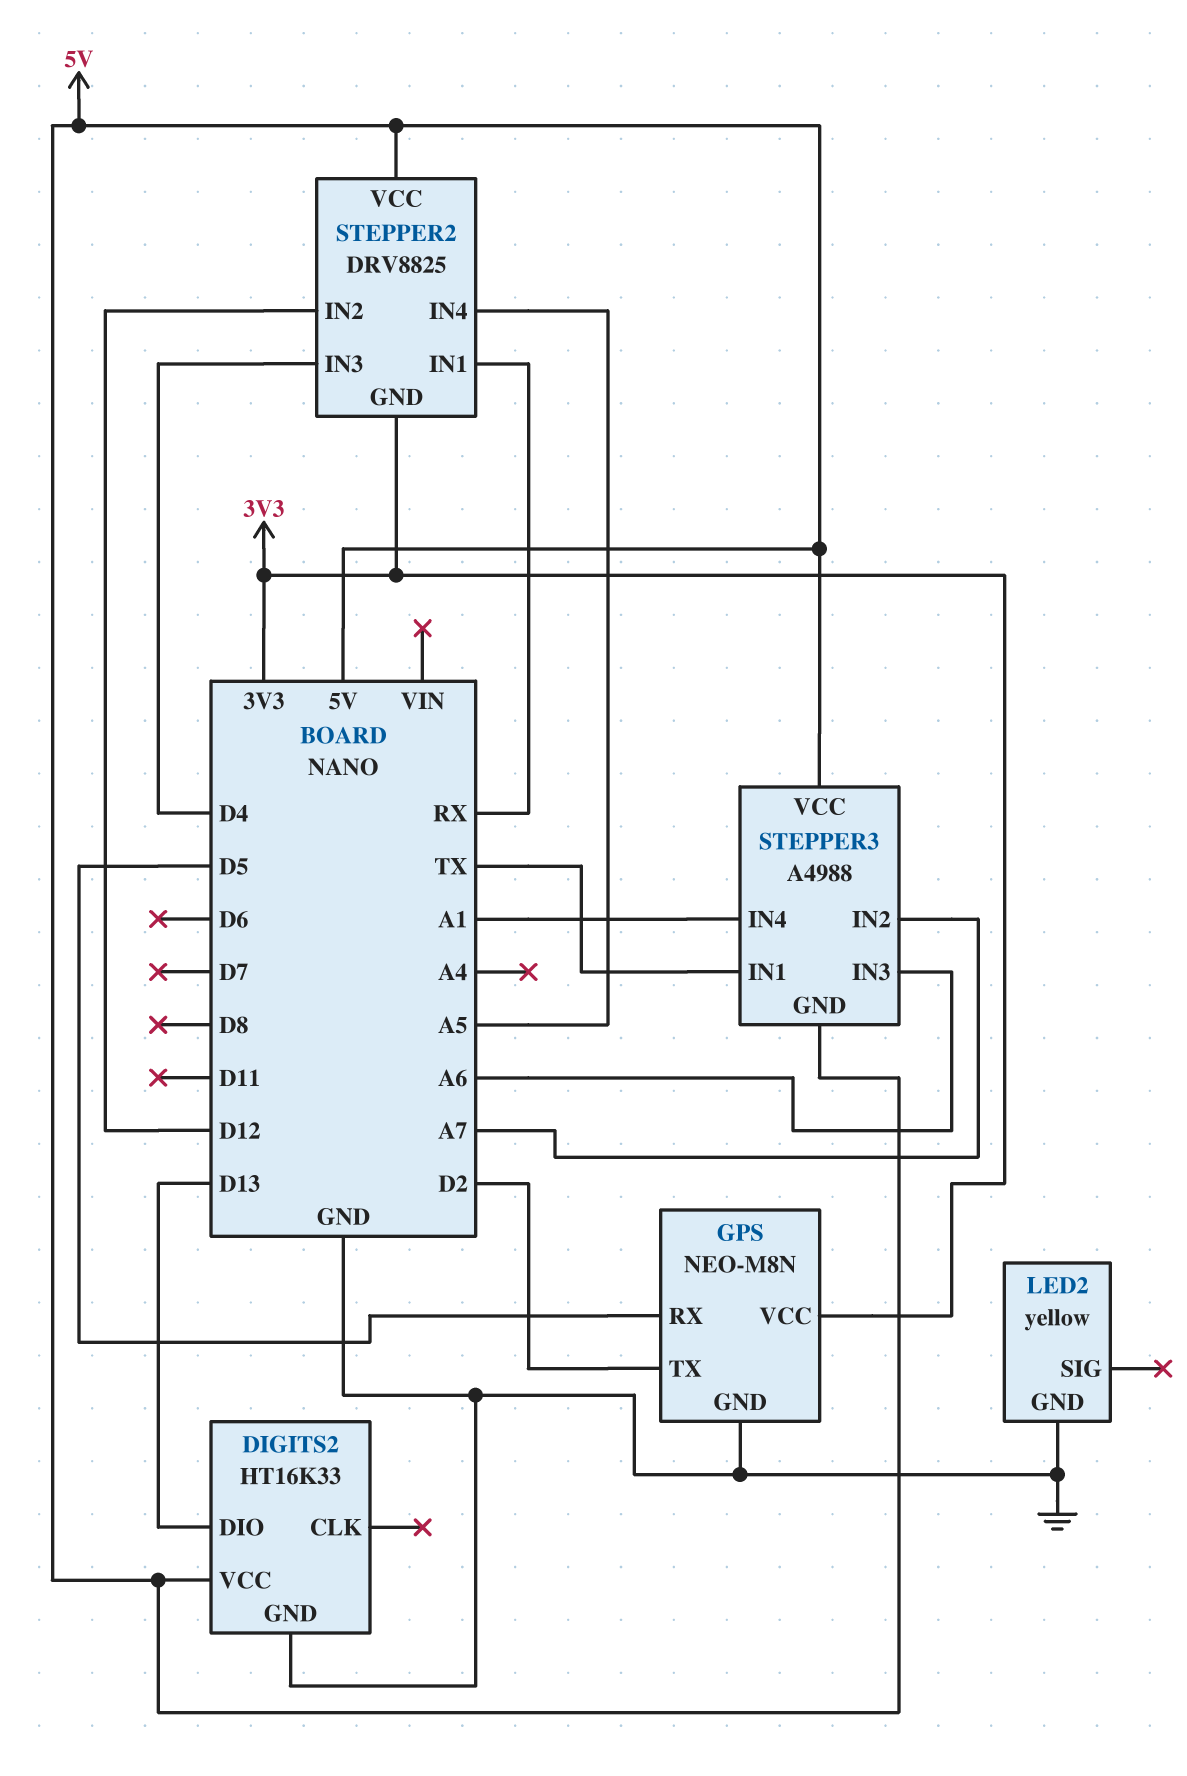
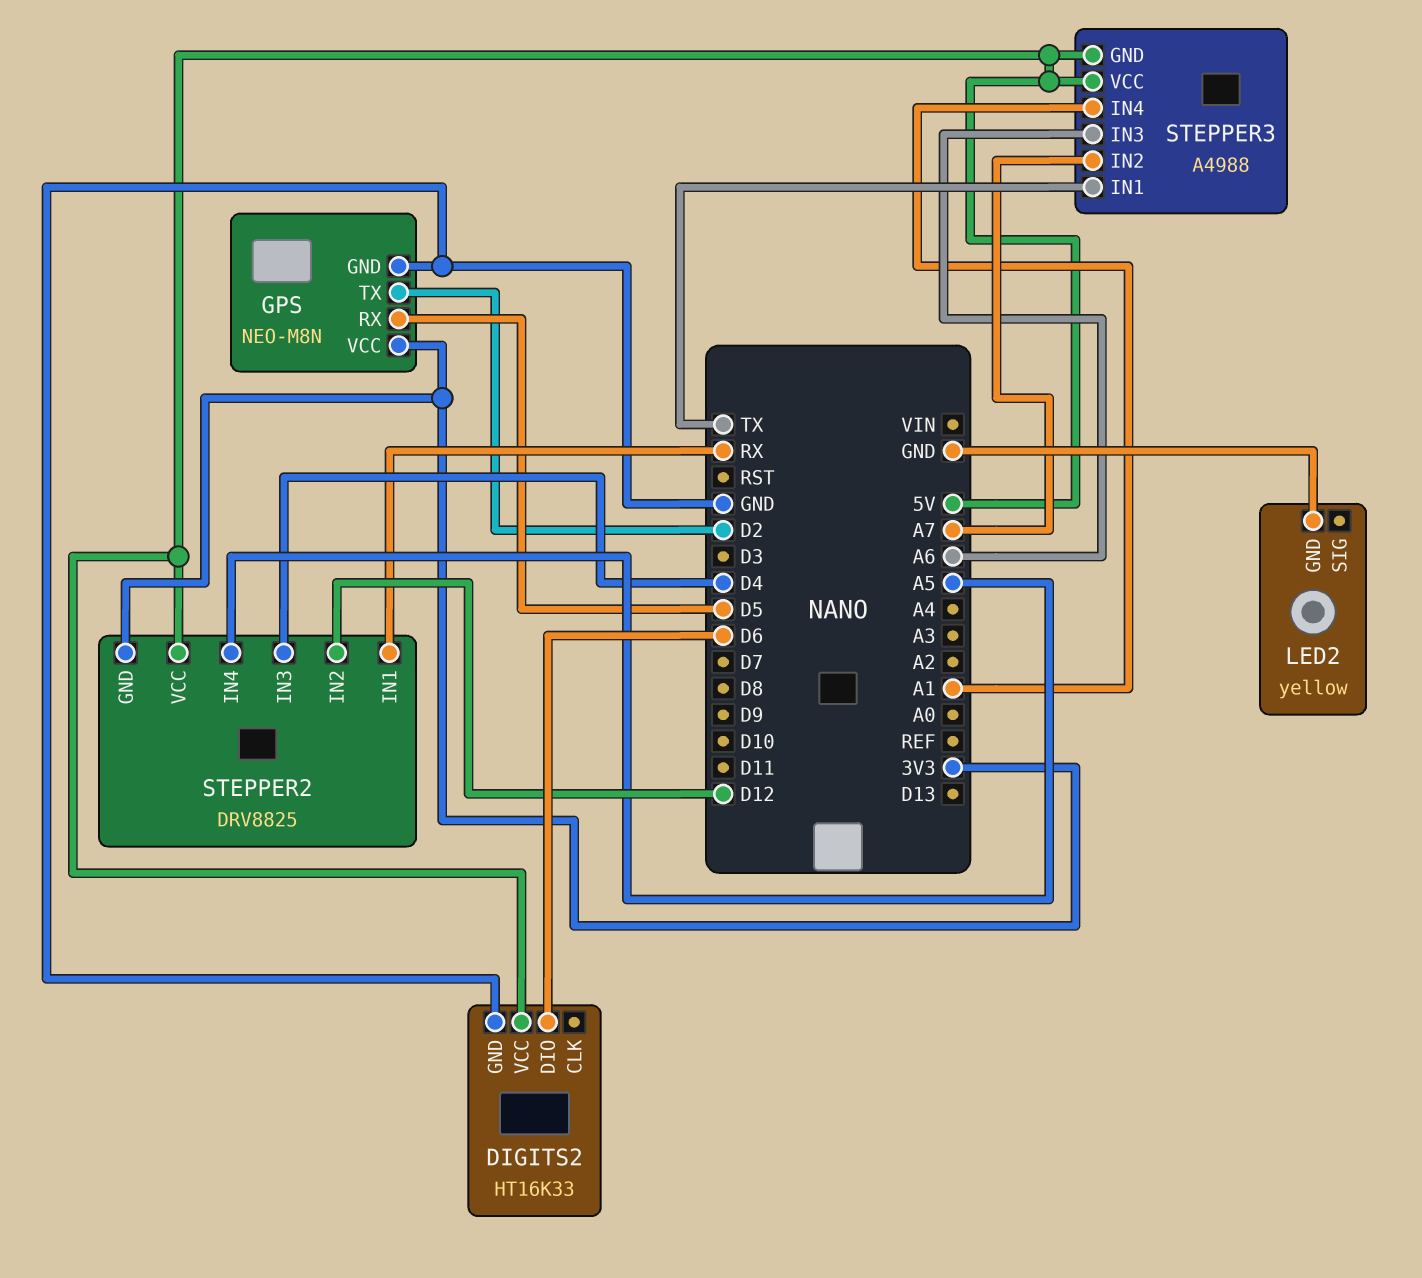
DIGITS2 pin DIO: D13 -> D6

